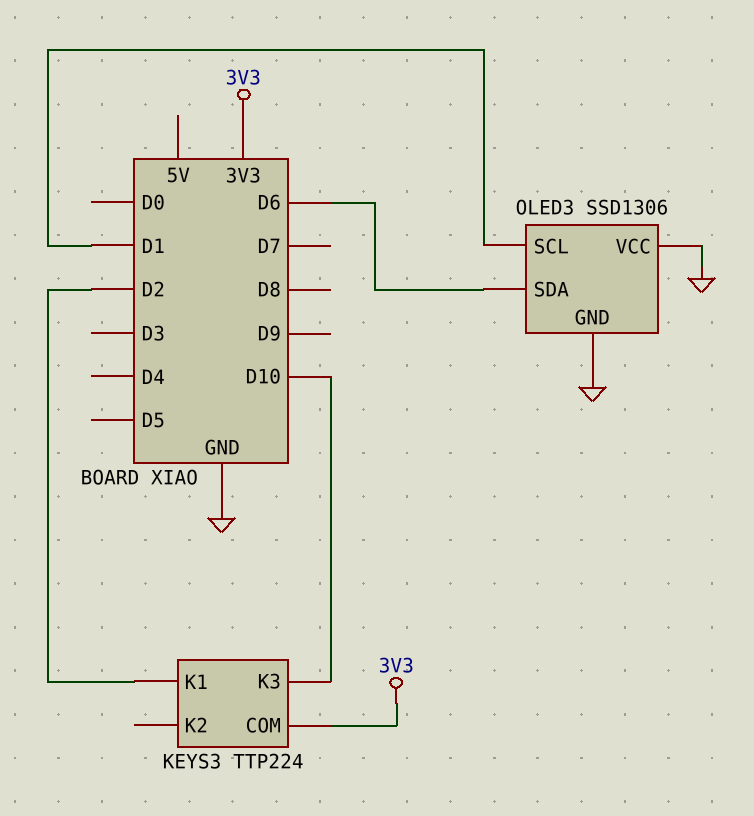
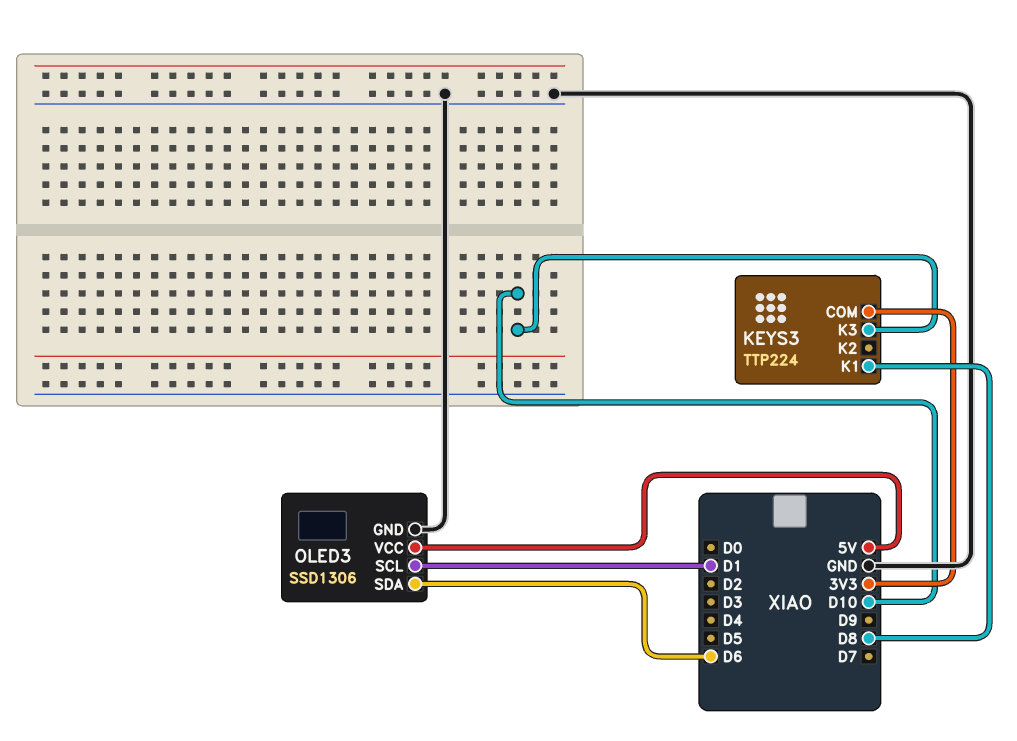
KEYS3 pin K1: D2 -> D8
OLED3 pin VCC: GND -> 5V

